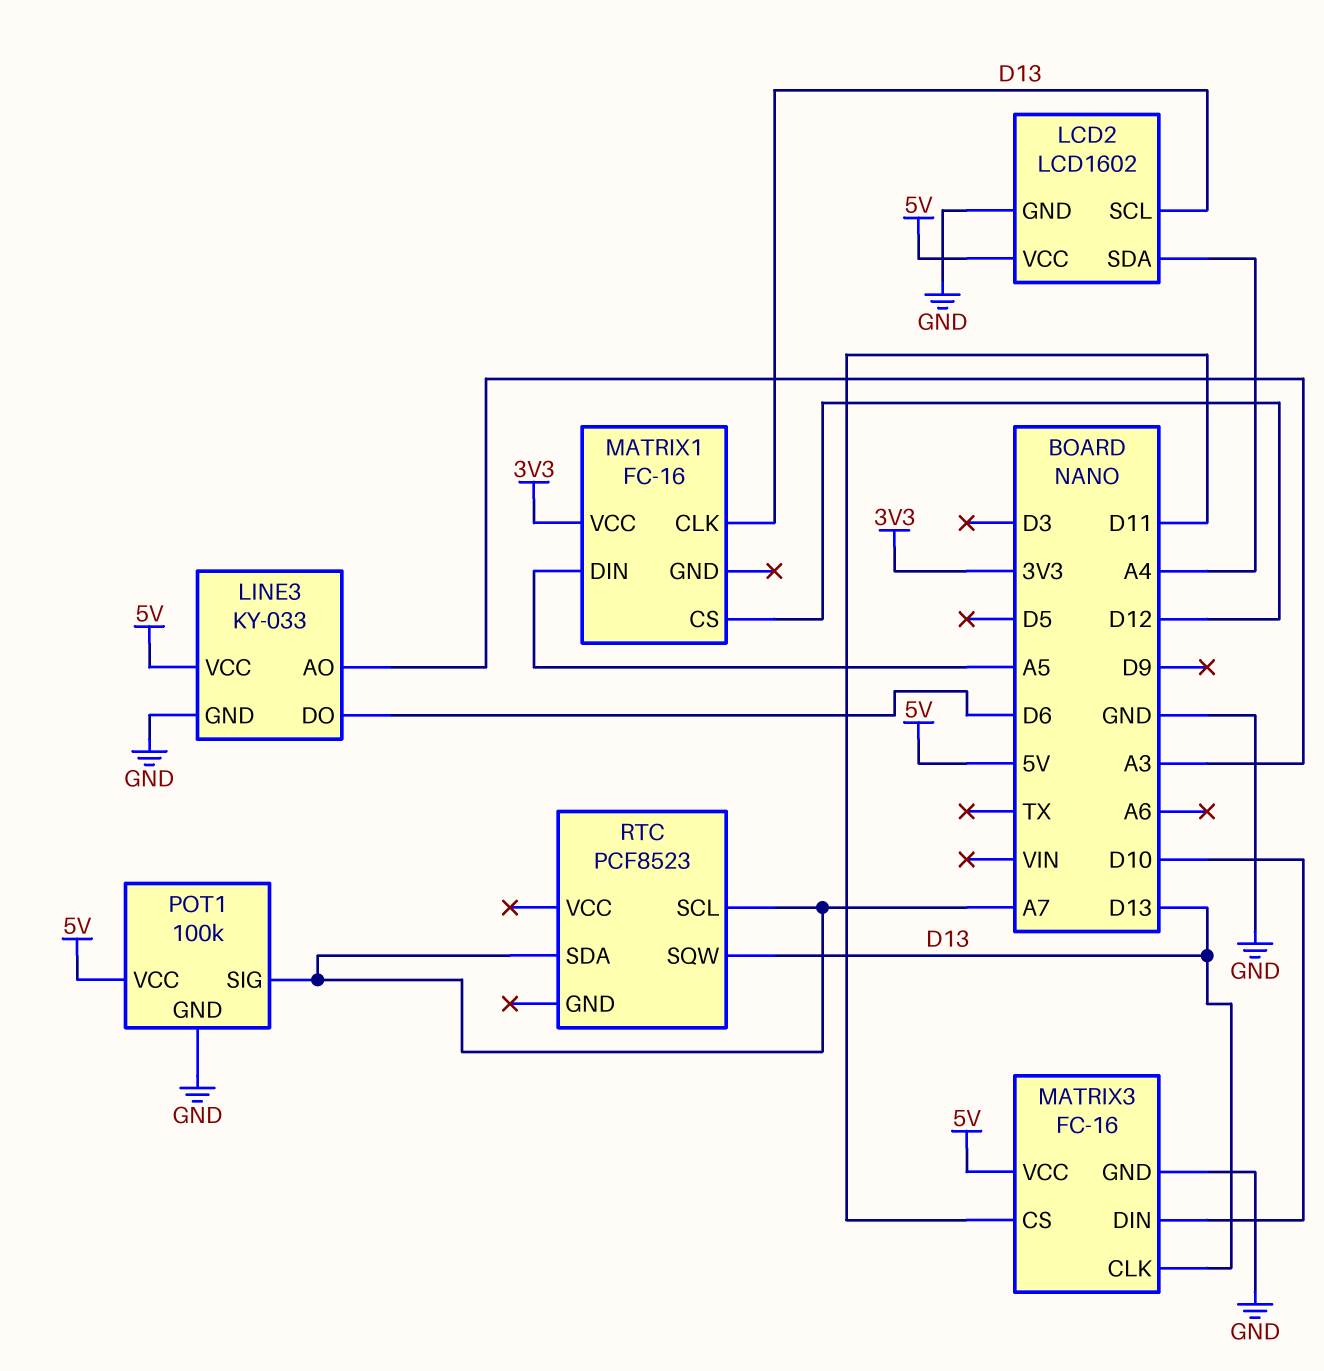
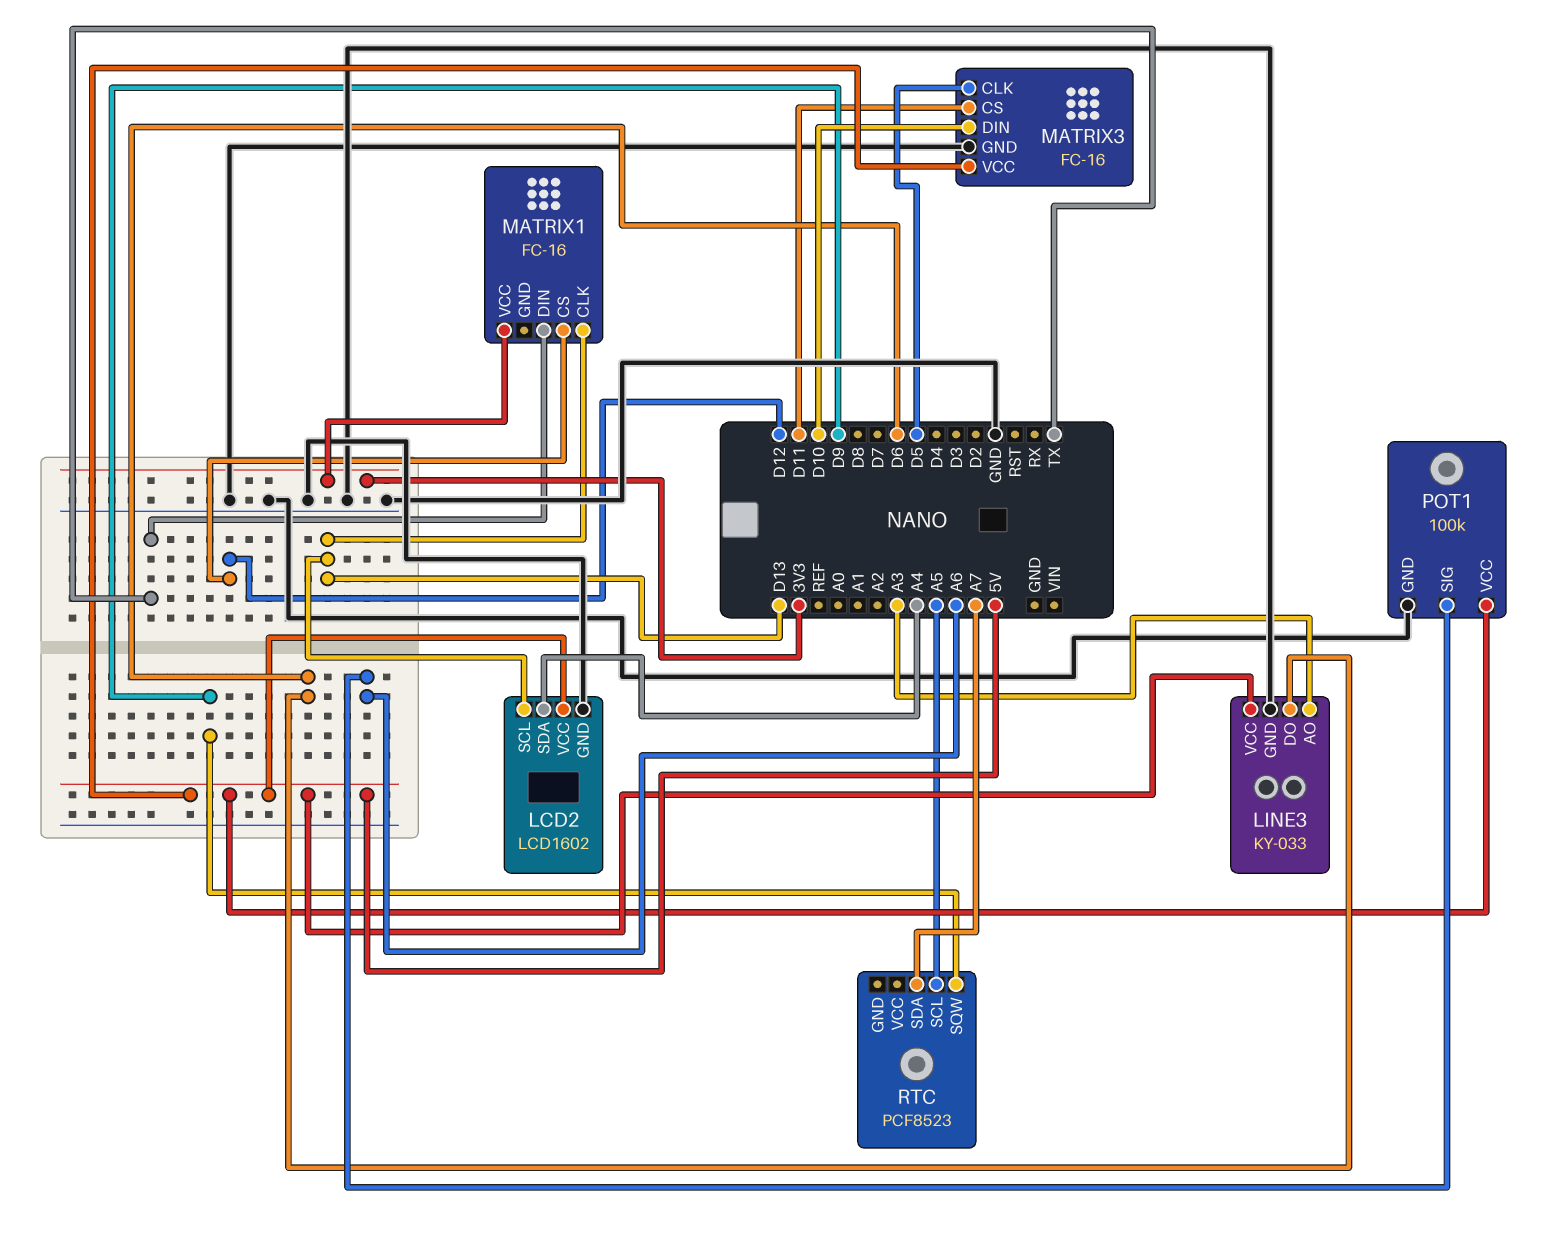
MATRIX1 pin DIN: A5 -> TX
MATRIX3 pin CLK: D13 -> D5
POT1 pin SIG: A7 -> A6
RTC pin SCL: A7 -> A5
RTC pin SQW: D13 -> D9

